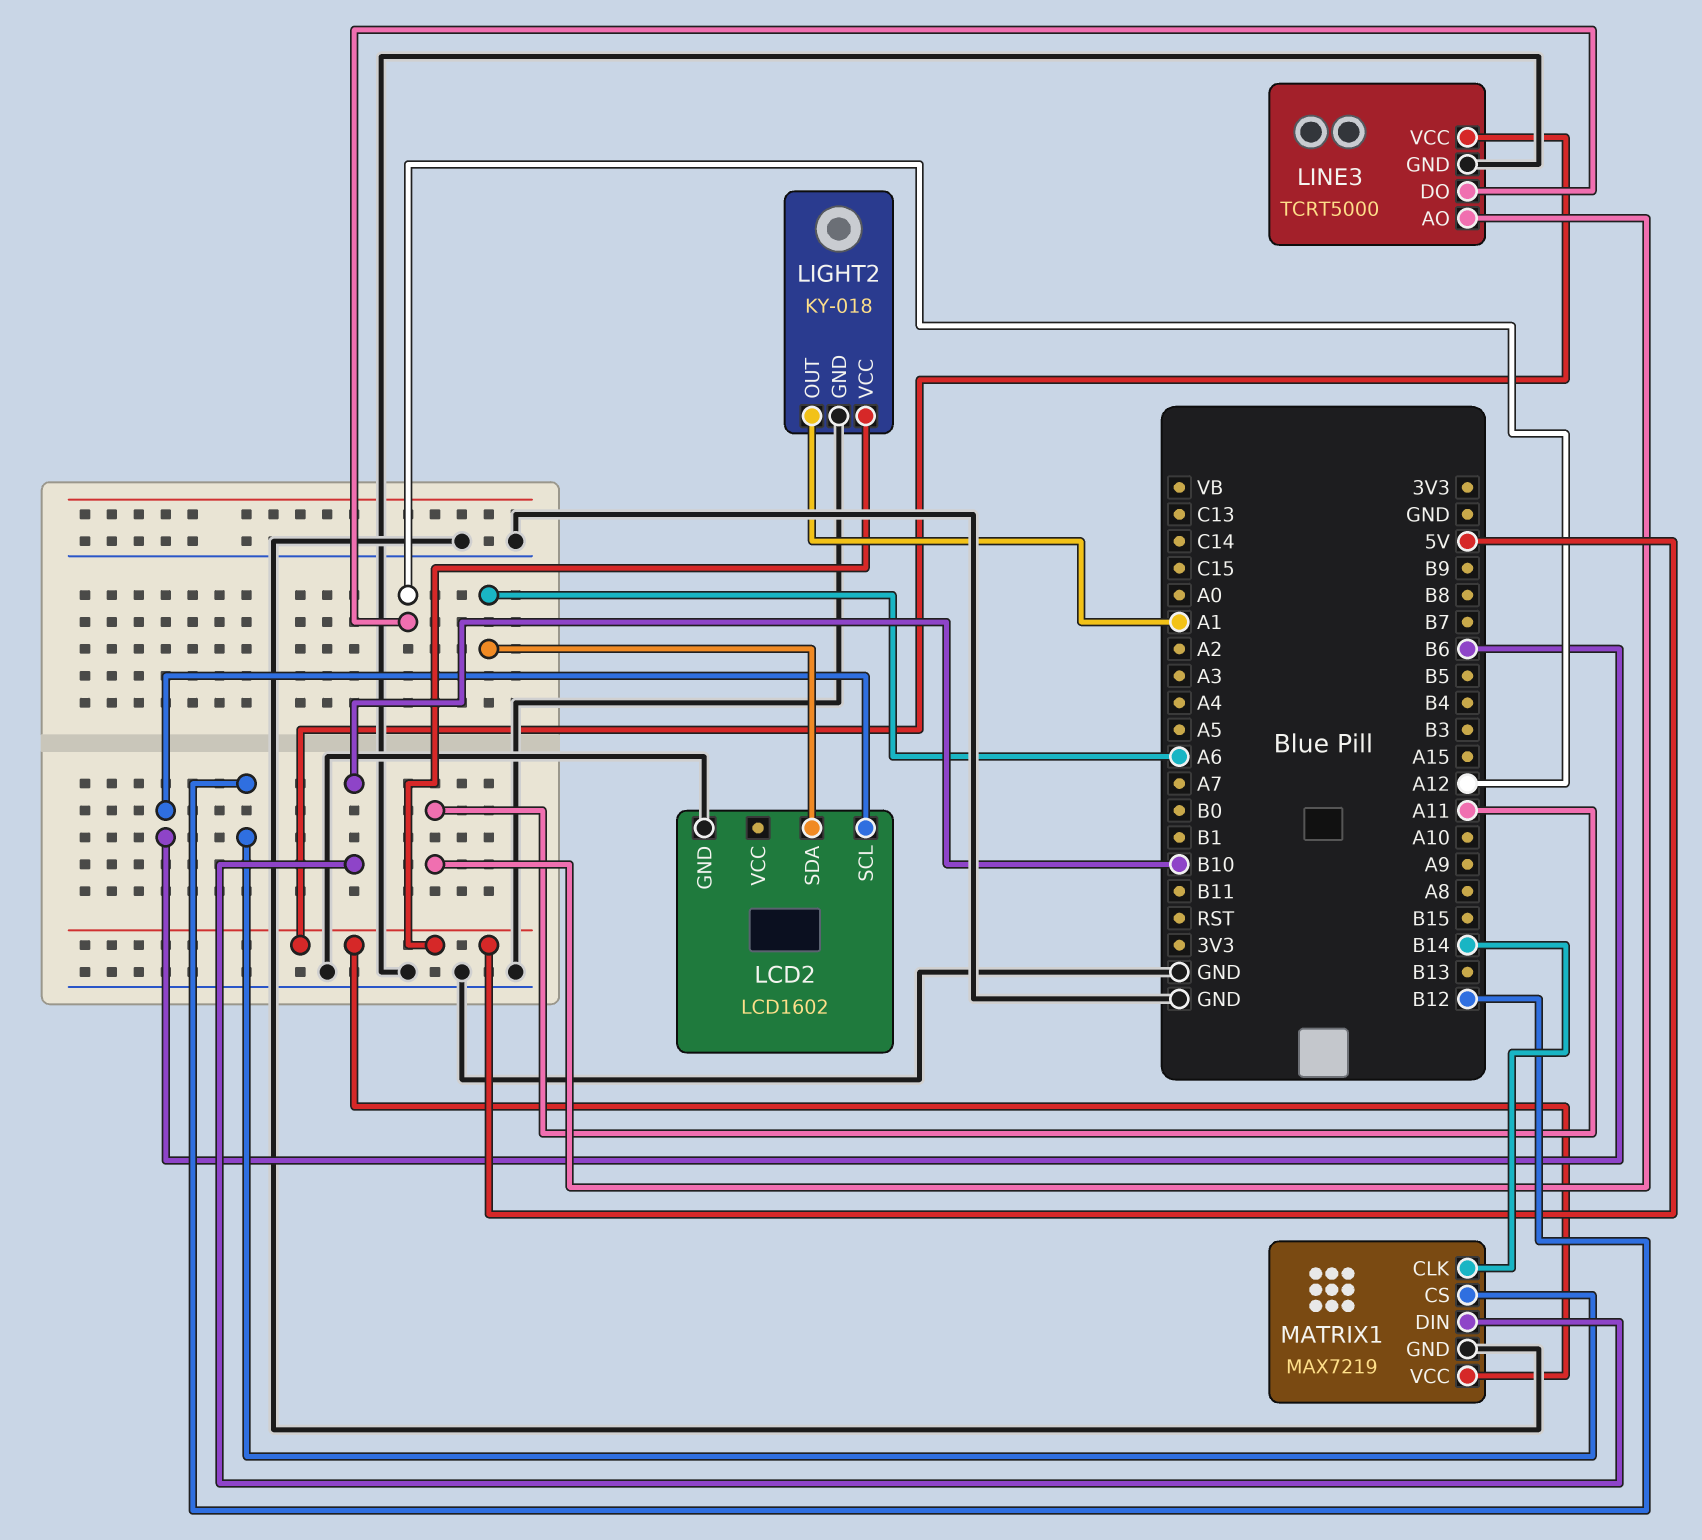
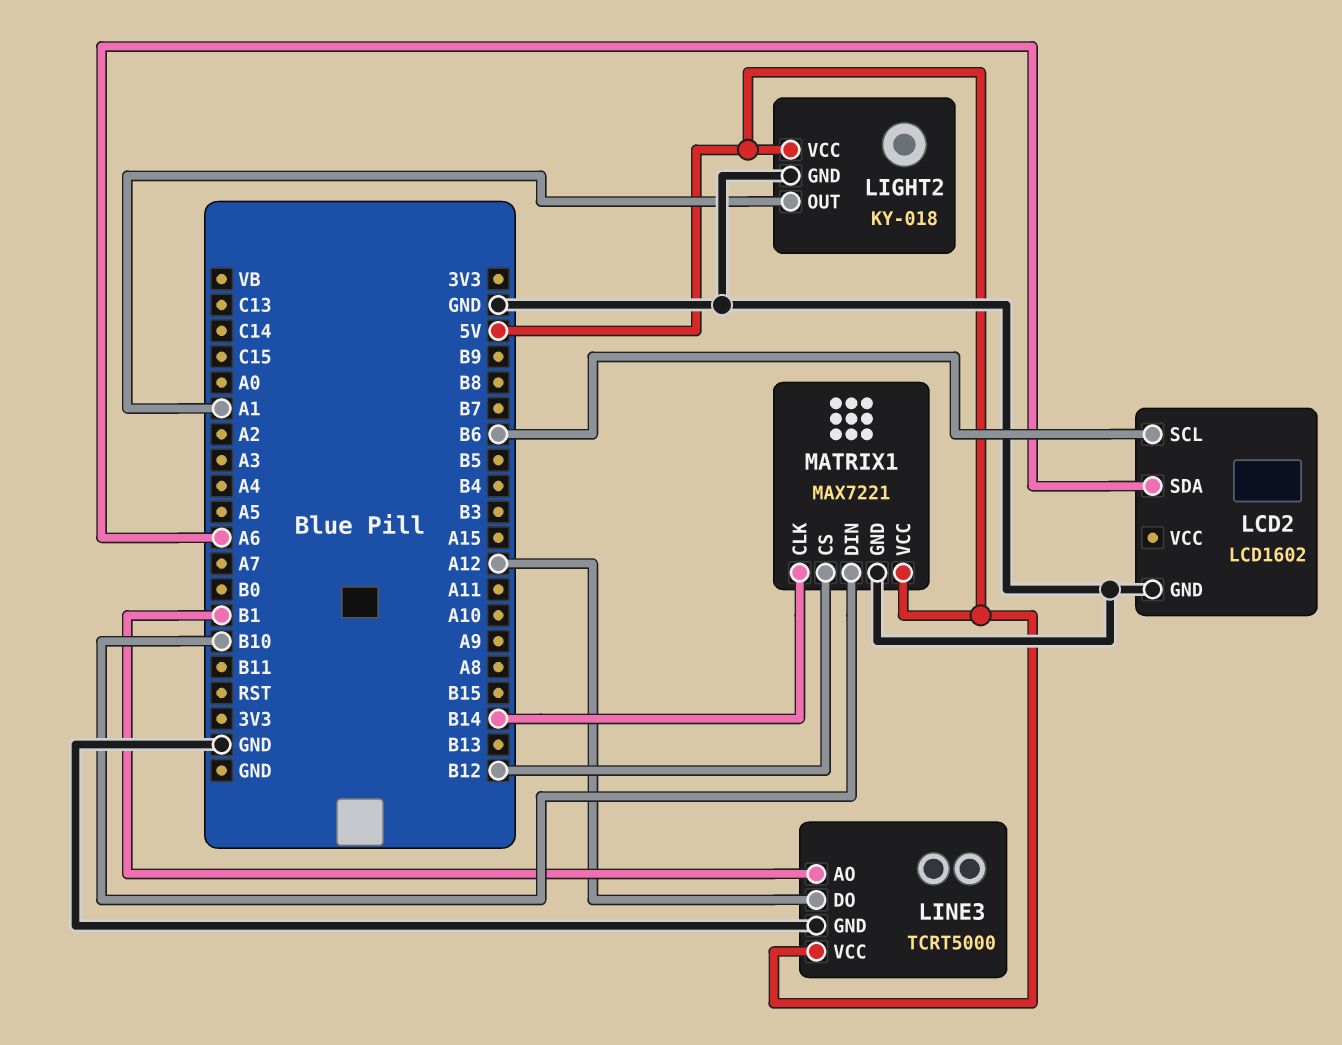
LINE3 pin AO: A11 -> B1
MATRIX1: MAX7219 -> MAX7221

